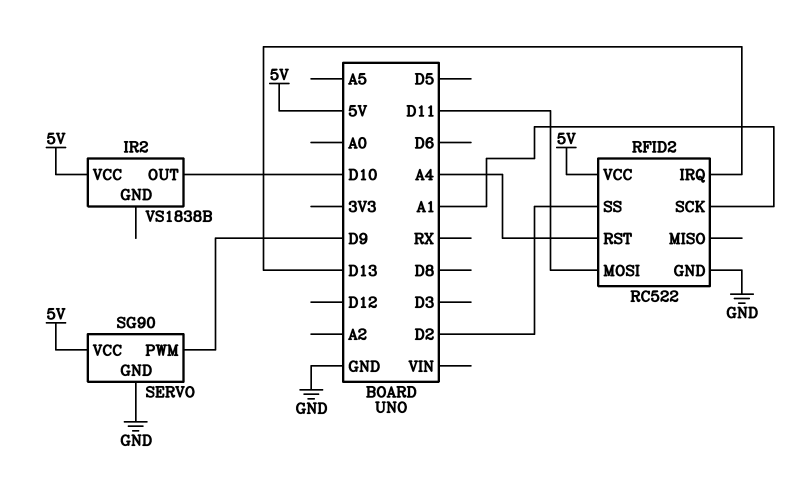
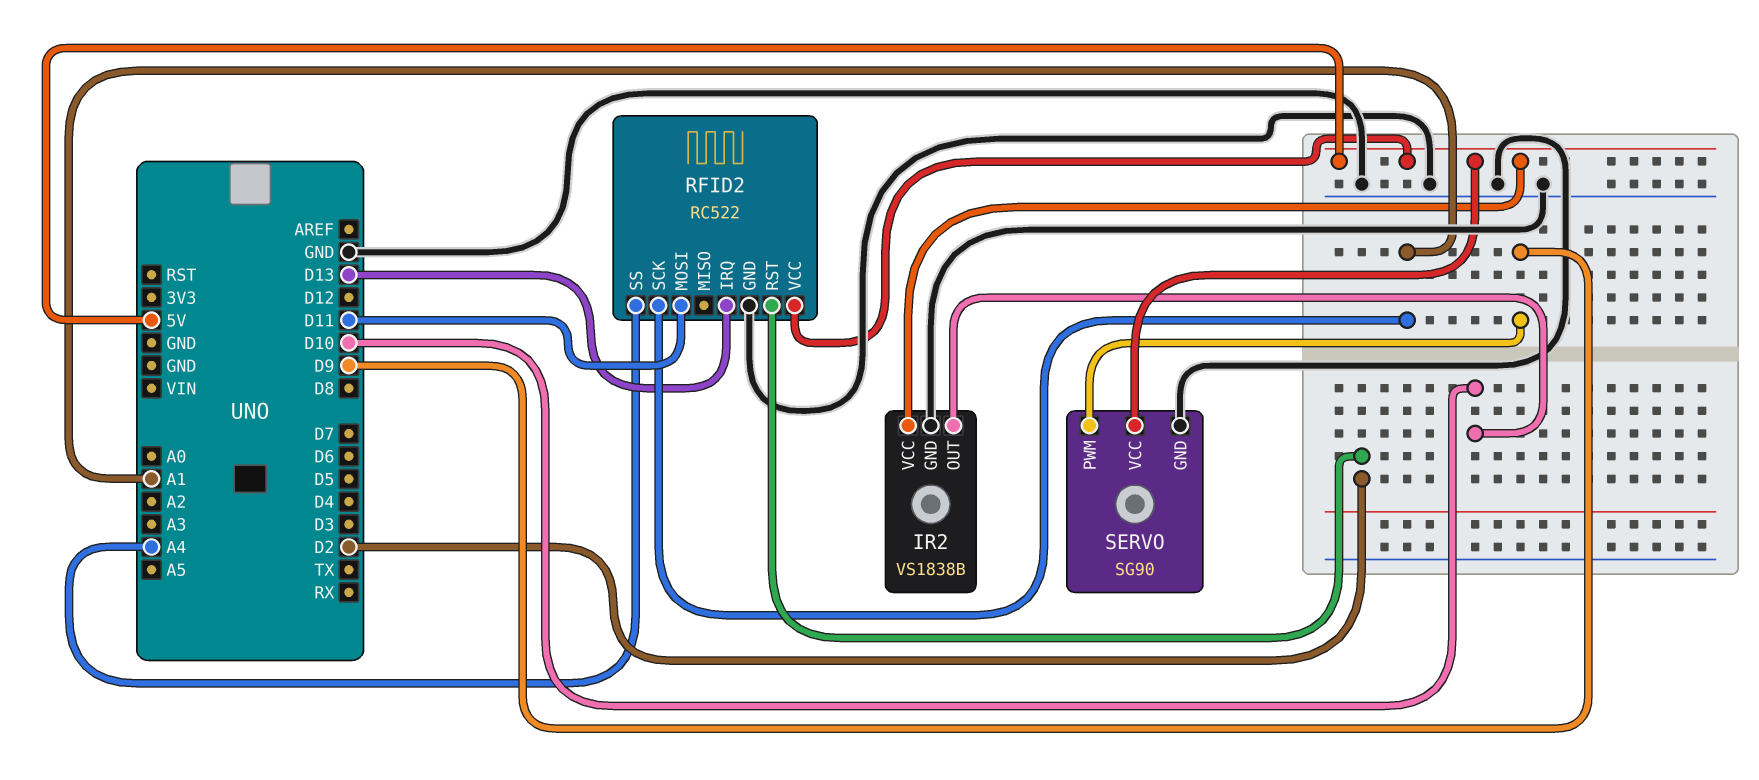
IR2 pin GND: none -> GND
RFID2 pin RST: A4 -> D2
RFID2 pin SS: D2 -> A4

